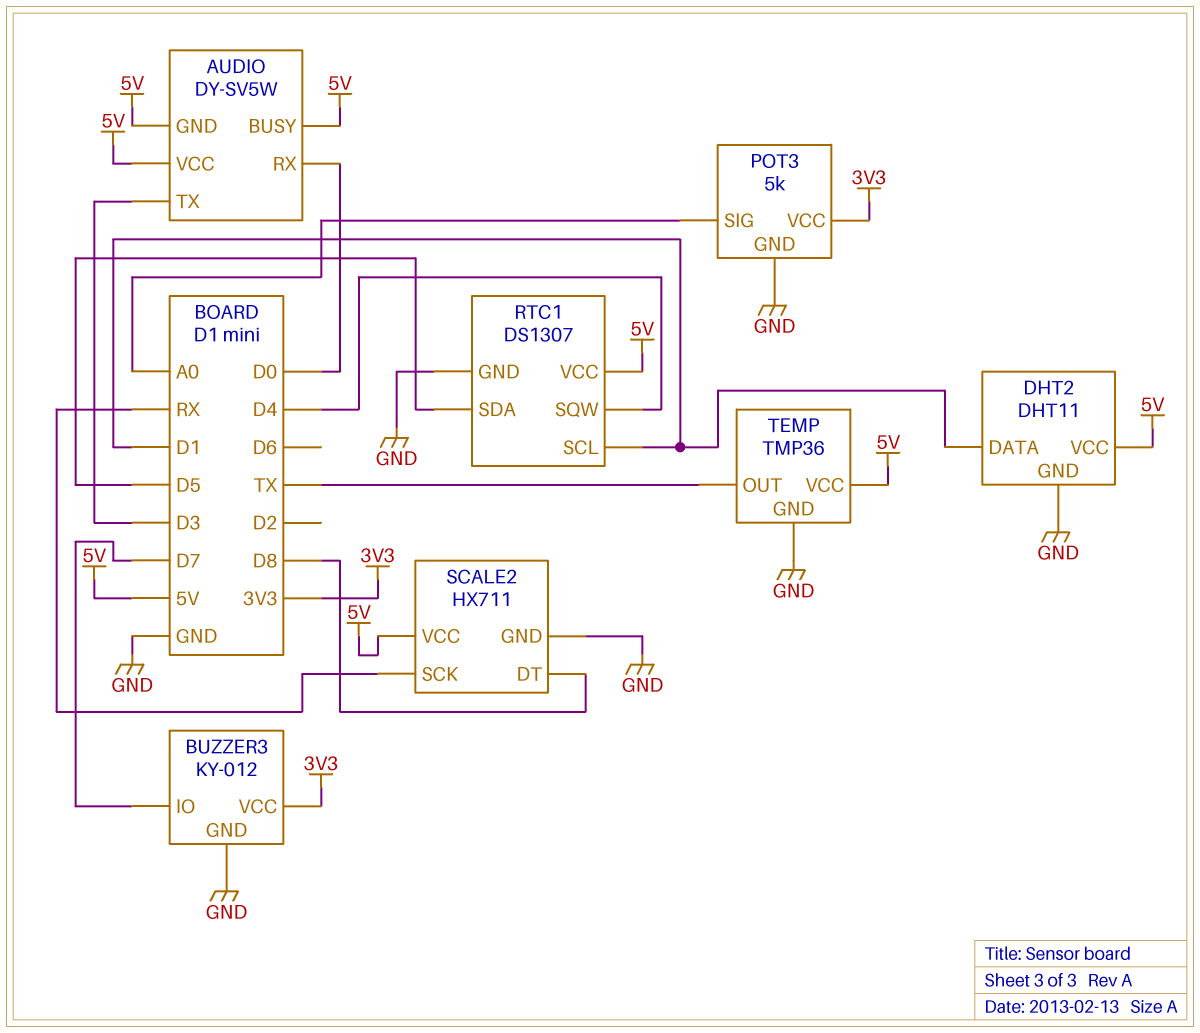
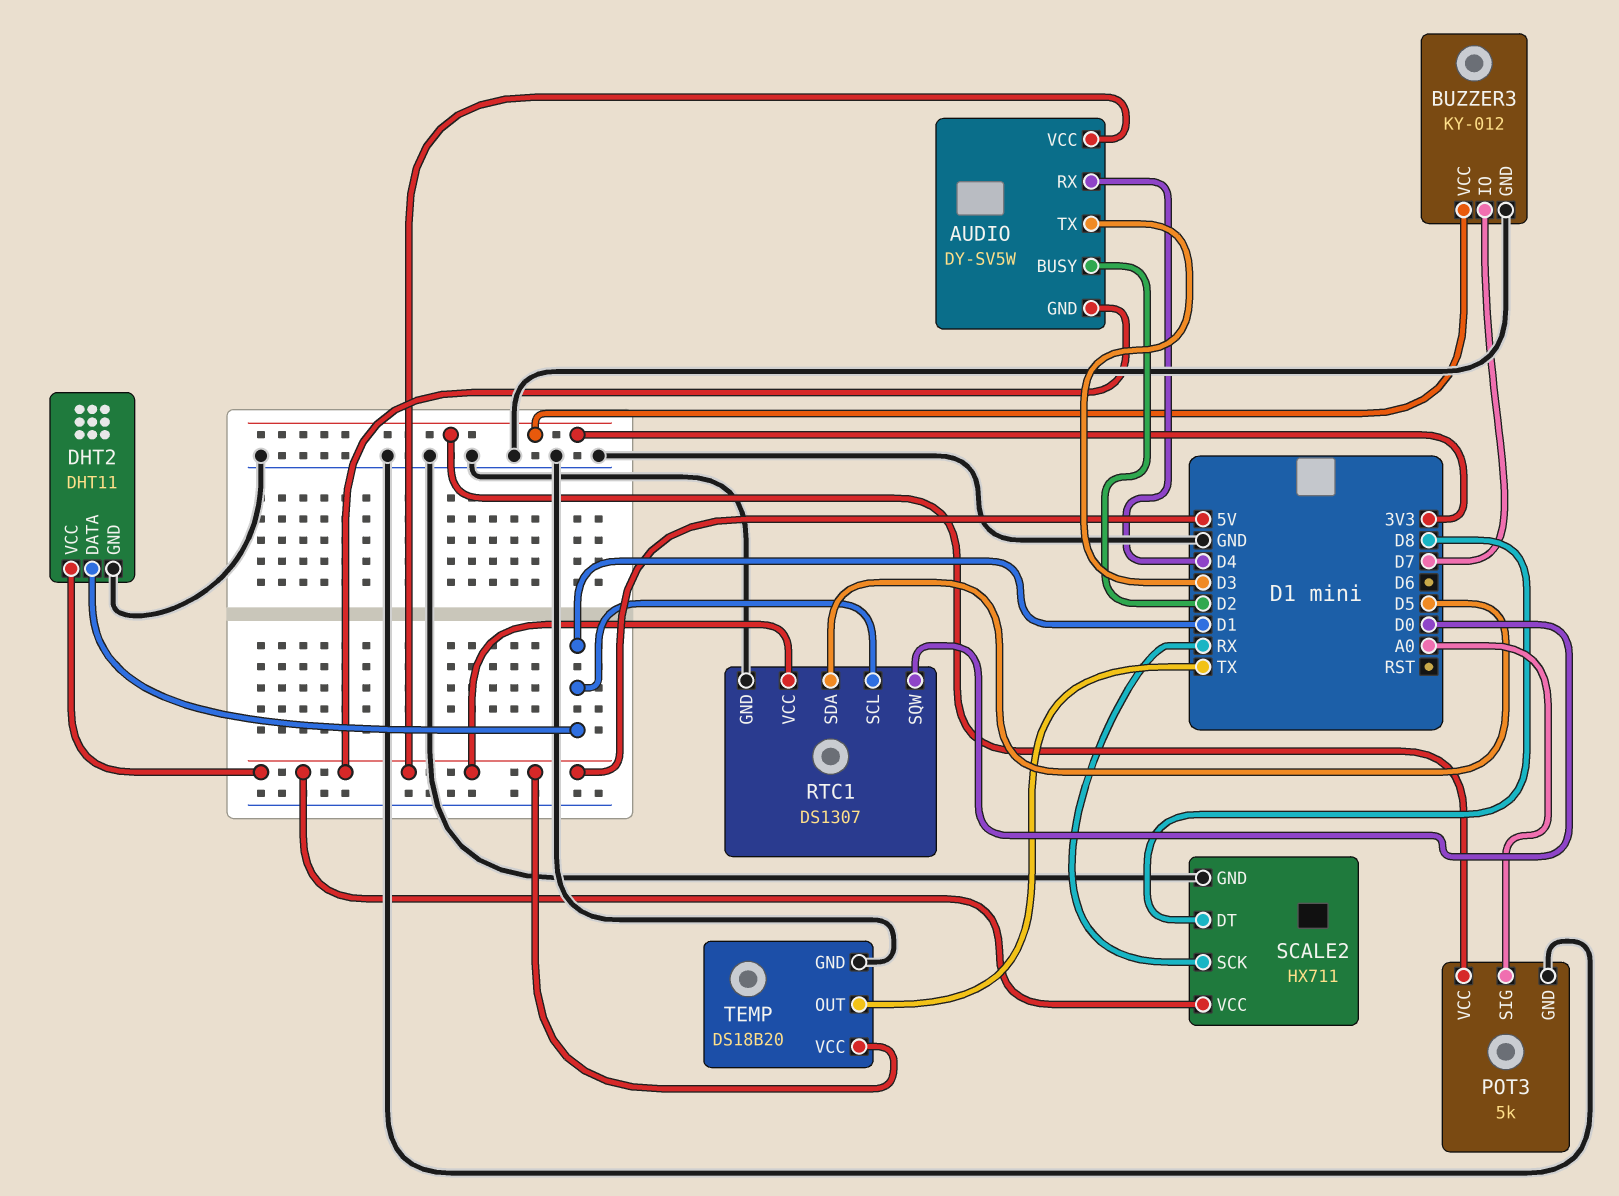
AUDIO pin BUSY: 5V -> D2
AUDIO pin RX: D0 -> D4
RTC1 pin SQW: D4 -> D0
TEMP: TMP36 -> DS18B20

